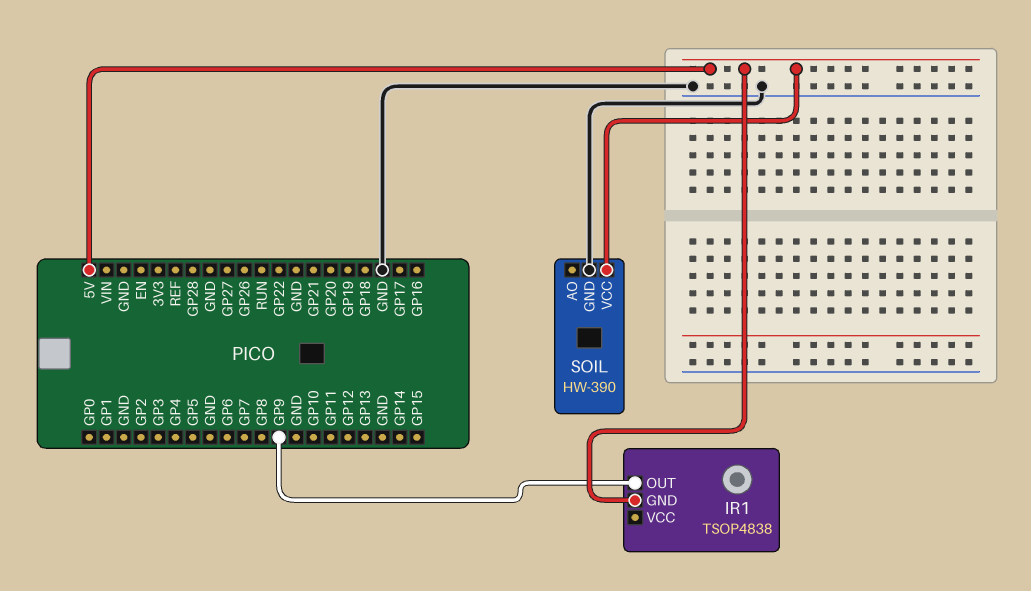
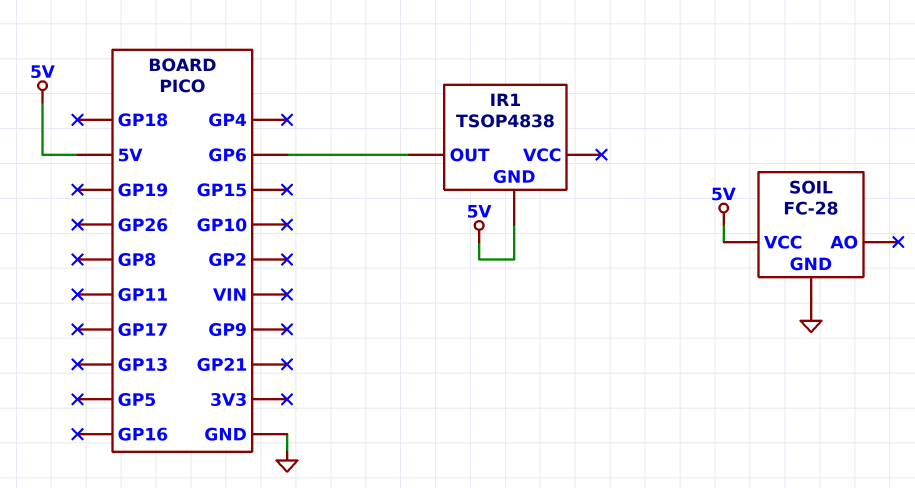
IR1 pin OUT: GP9 -> GP6
SOIL: HW-390 -> FC-28

